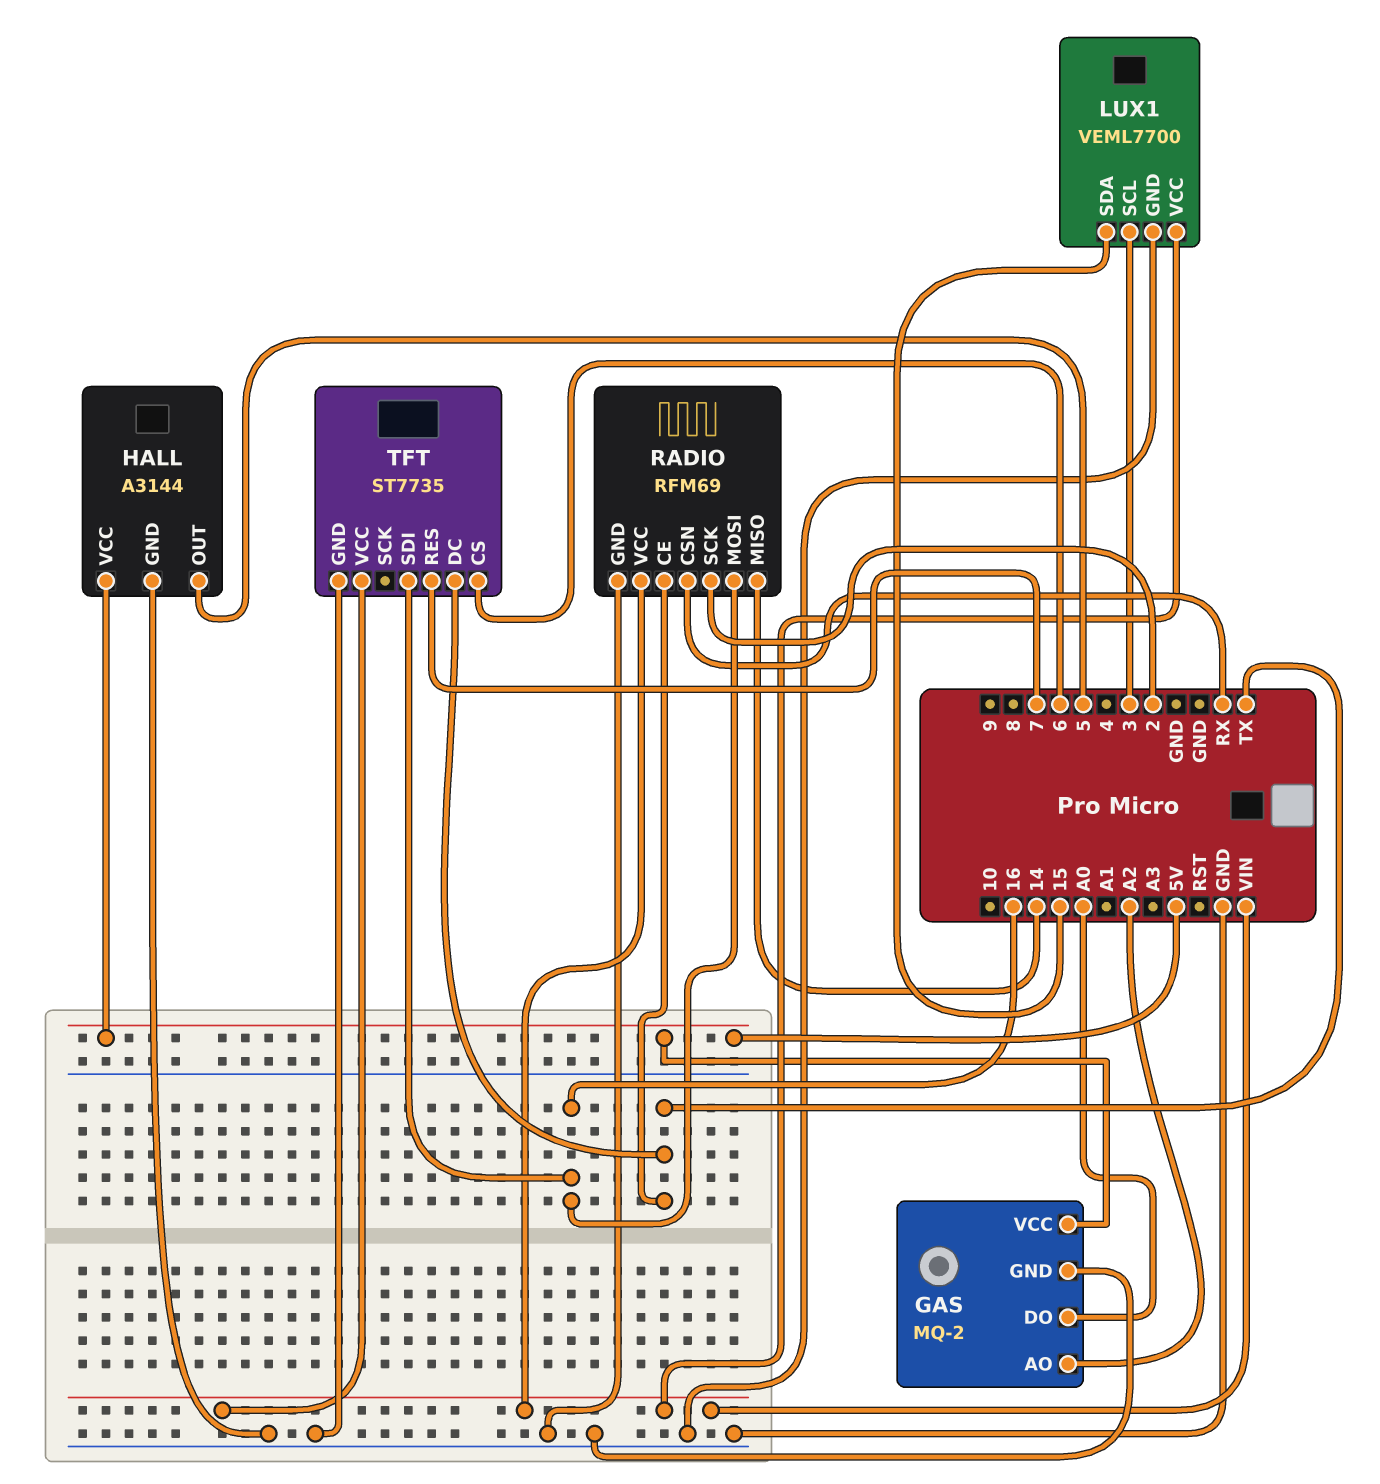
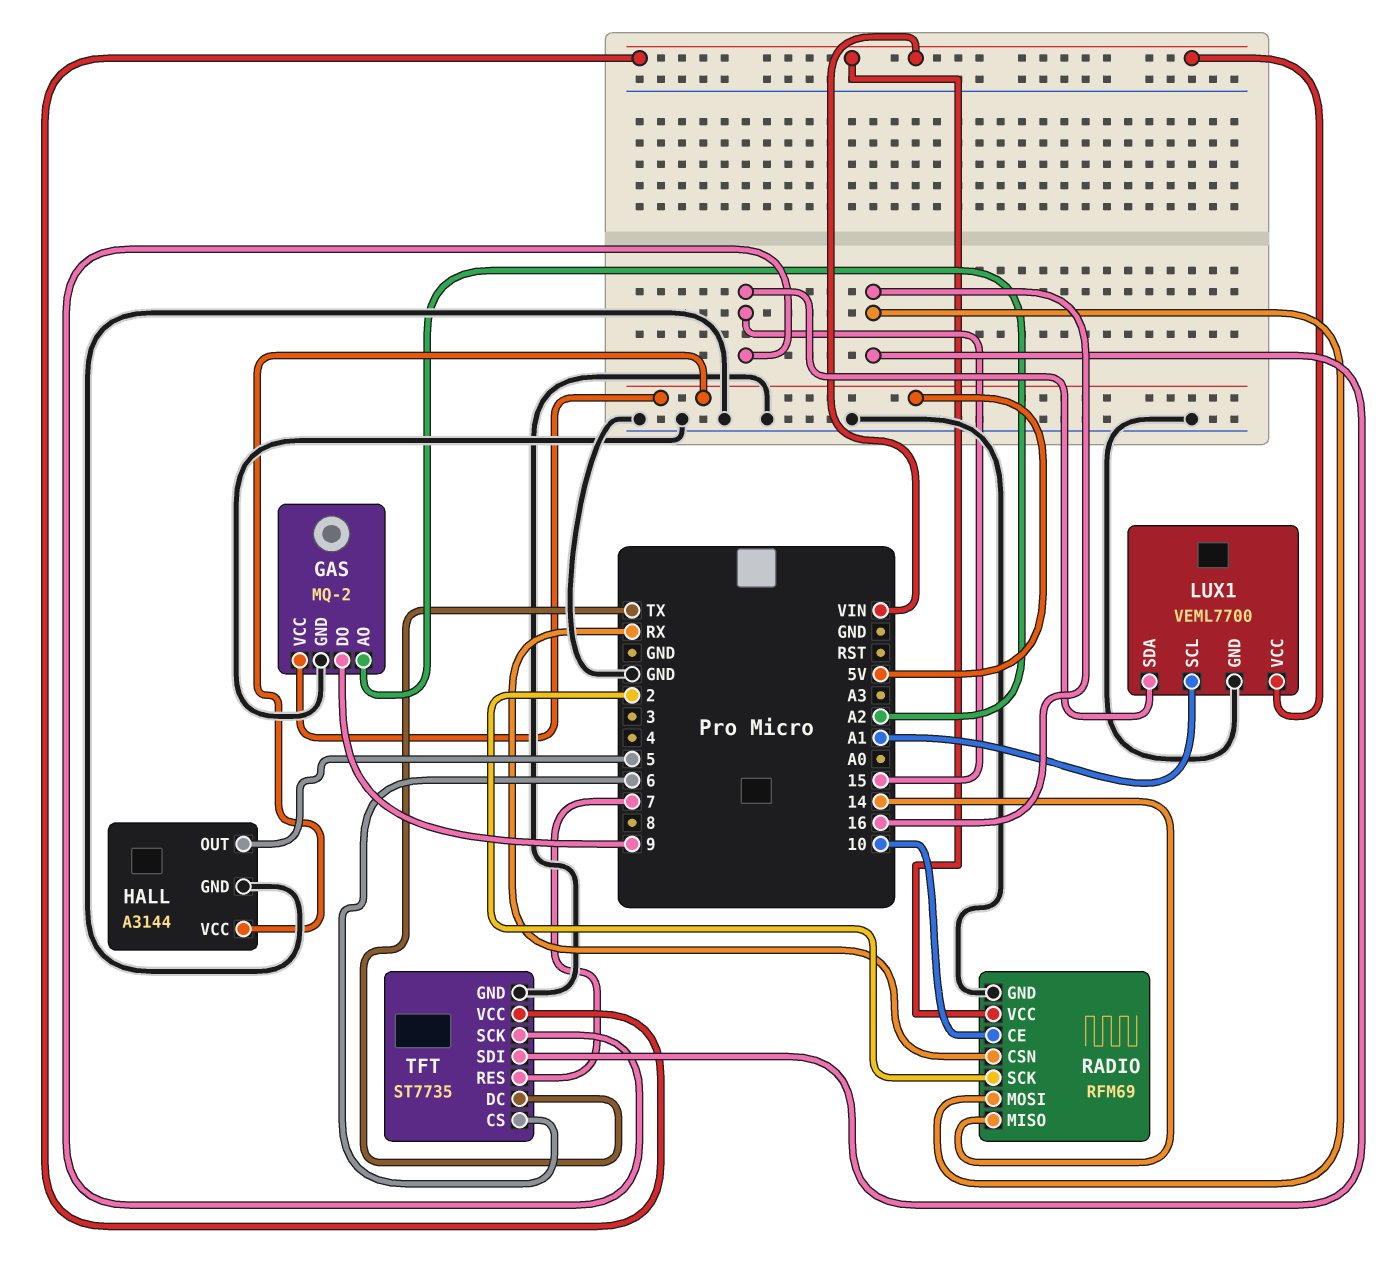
GAS pin DO: A0 -> 9
LUX1 pin SCL: 3 -> A1
RADIO pin CE: TX -> 10
TFT pin SCK: none -> 15

